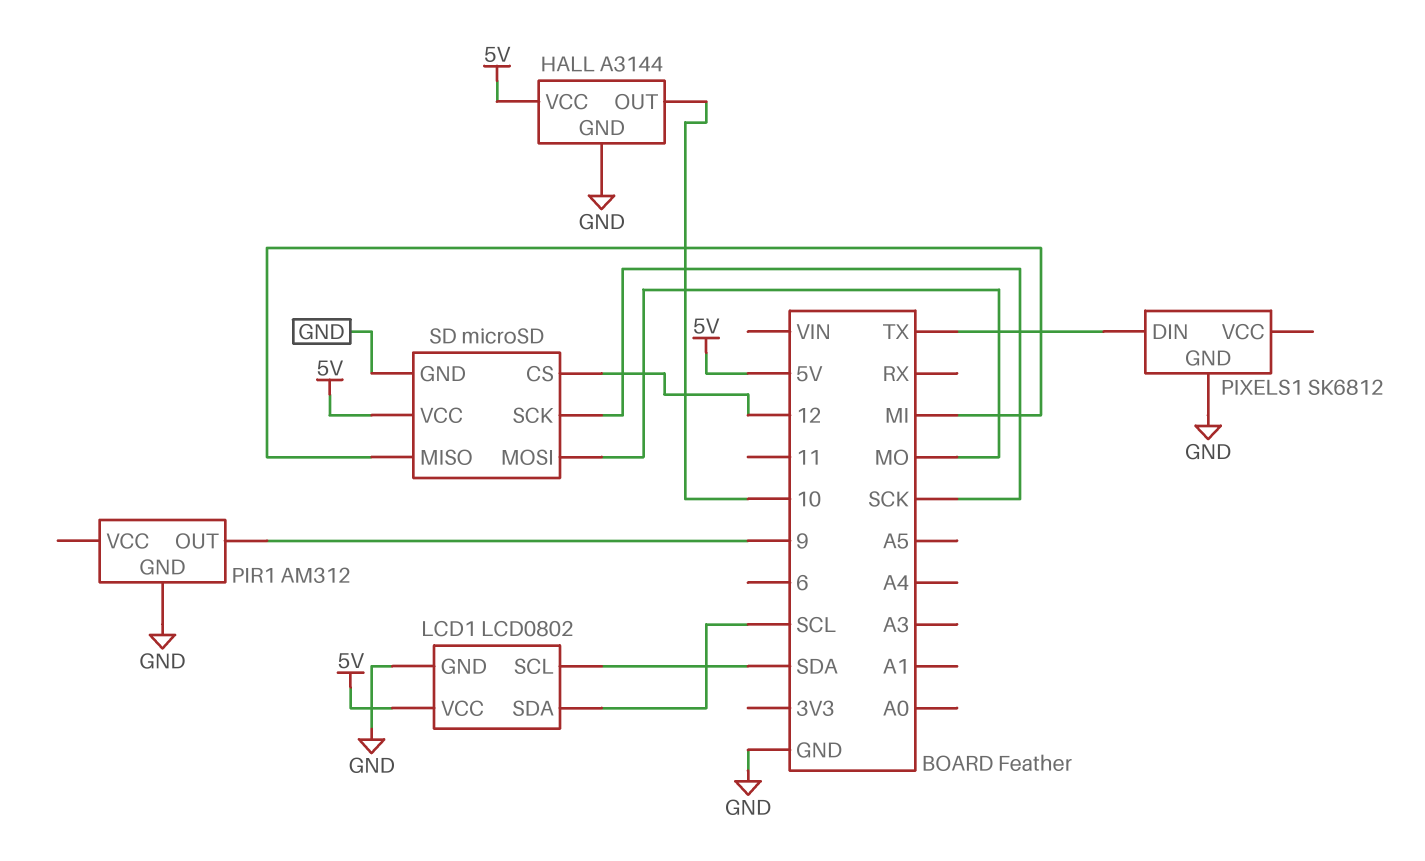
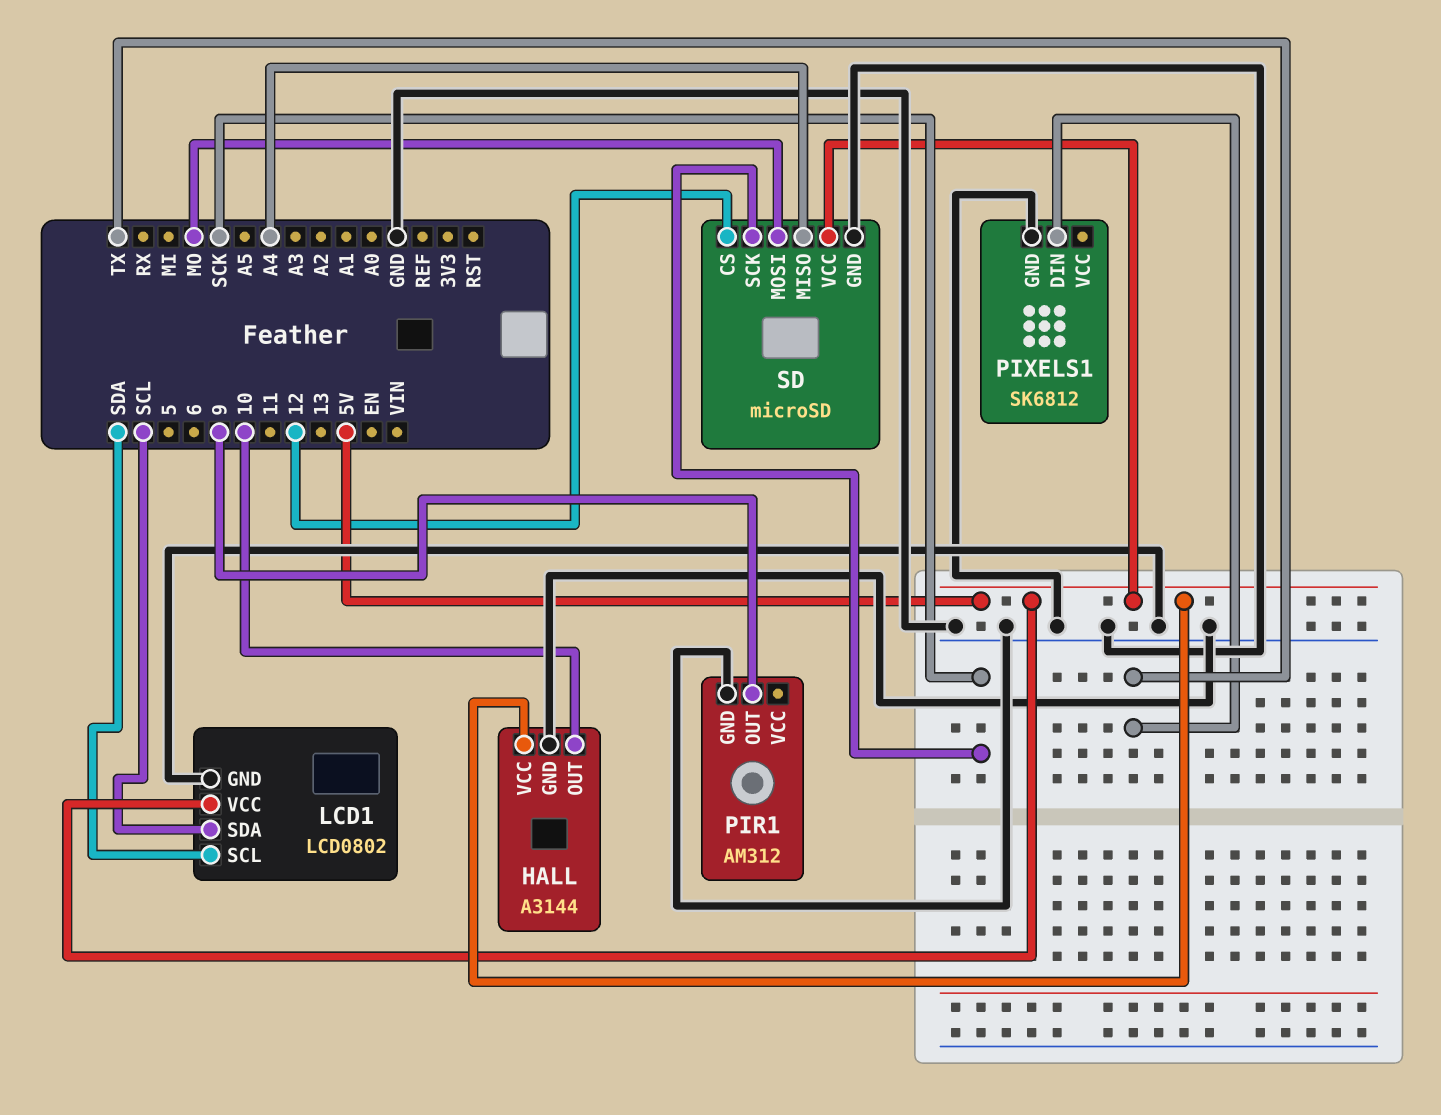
SD pin MISO: MI -> A4

